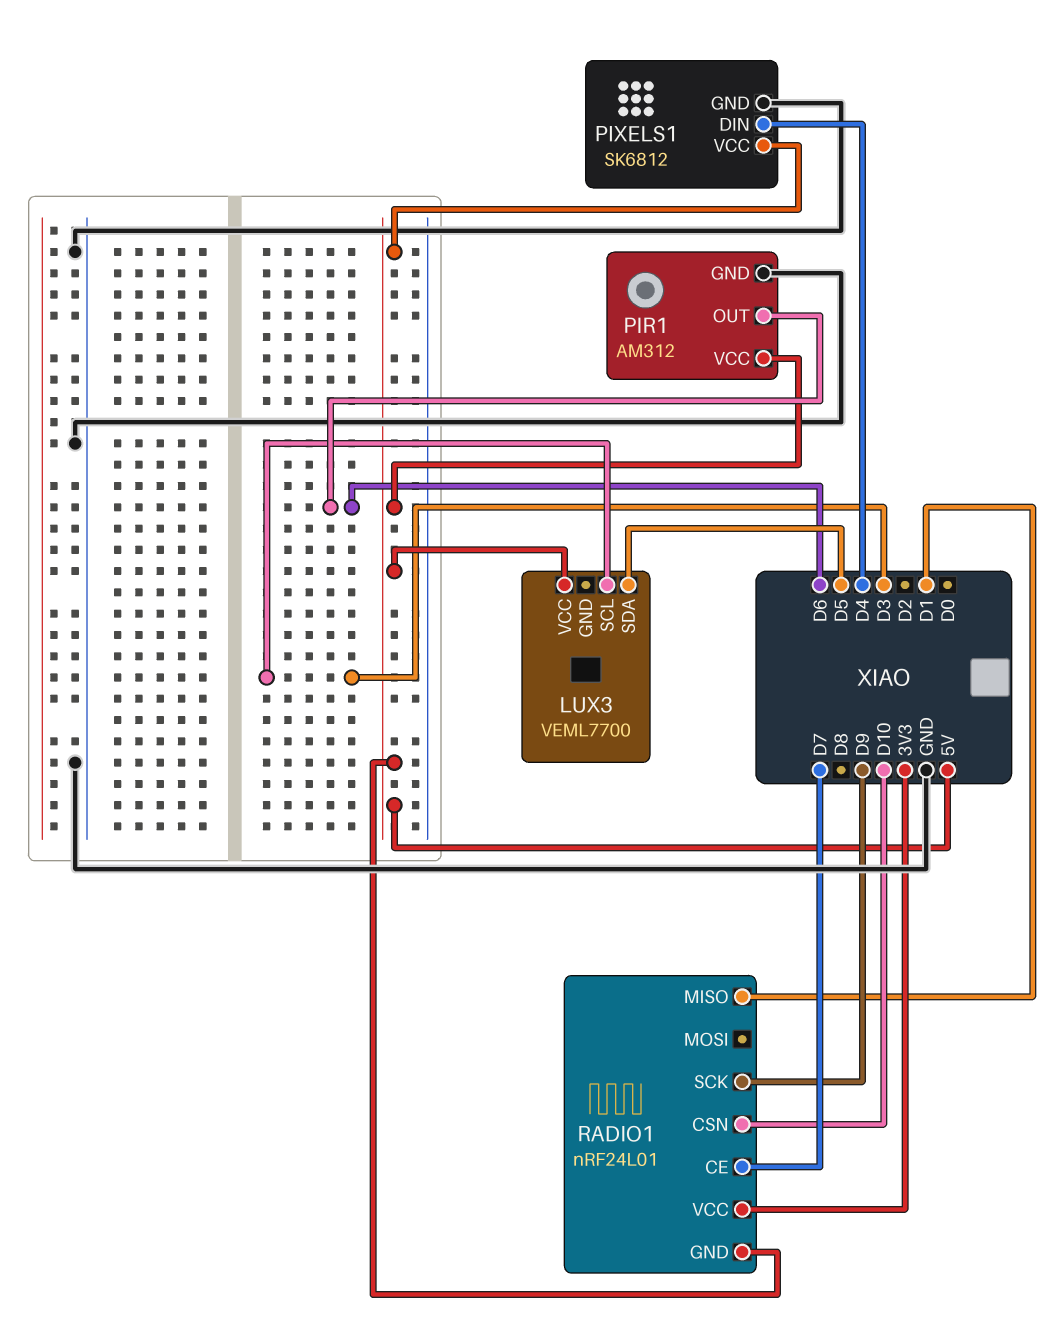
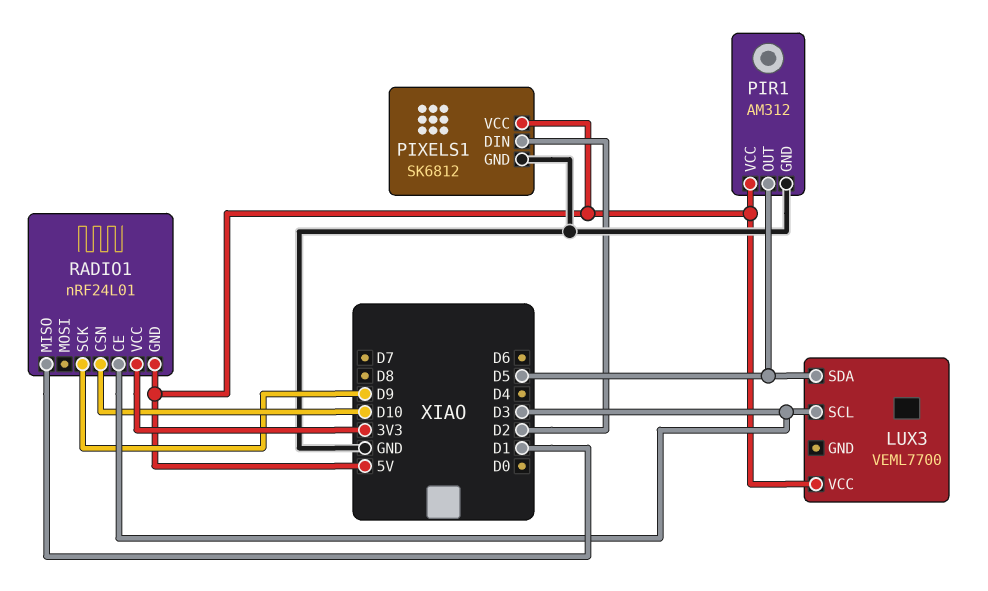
PIR1 pin OUT: D6 -> D5
PIXELS1 pin DIN: D4 -> D2
RADIO1 pin CE: D7 -> D3

